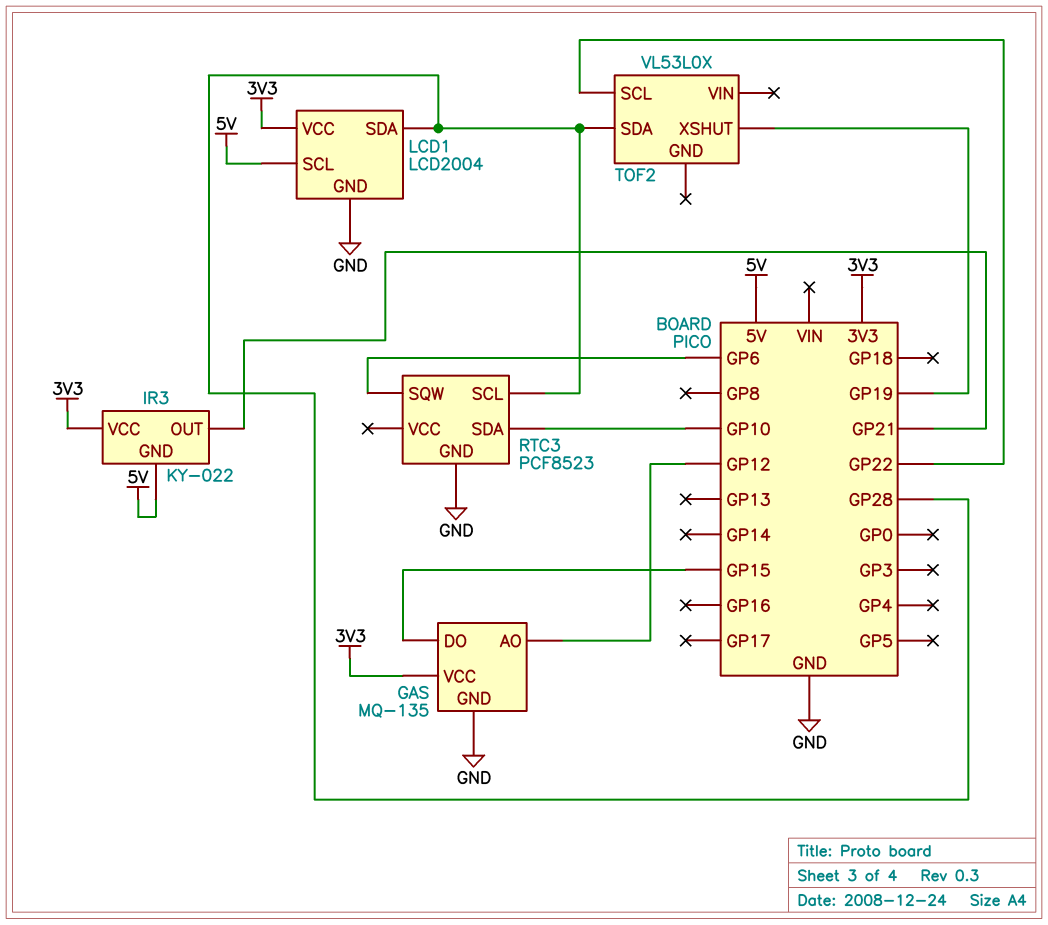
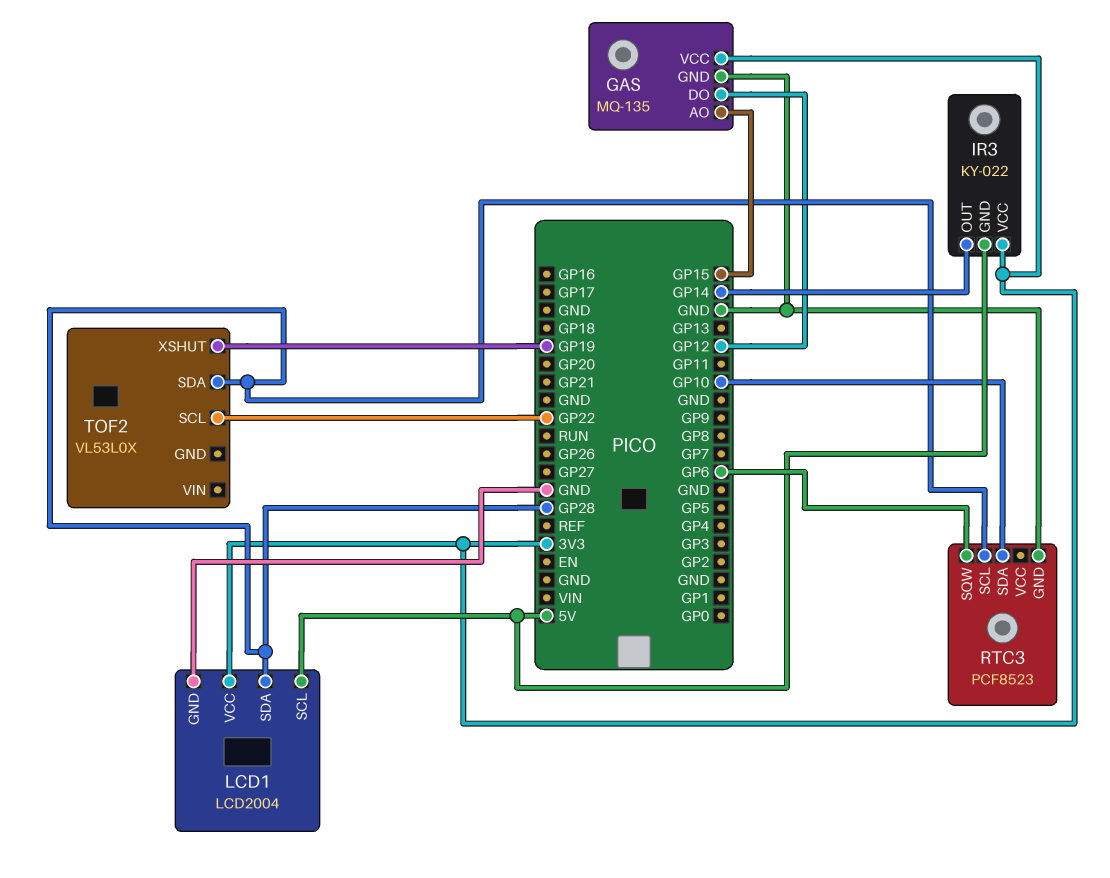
GAS pin AO: GP12 -> GP15
GAS pin DO: GP15 -> GP12
IR3 pin OUT: GP21 -> GP14

